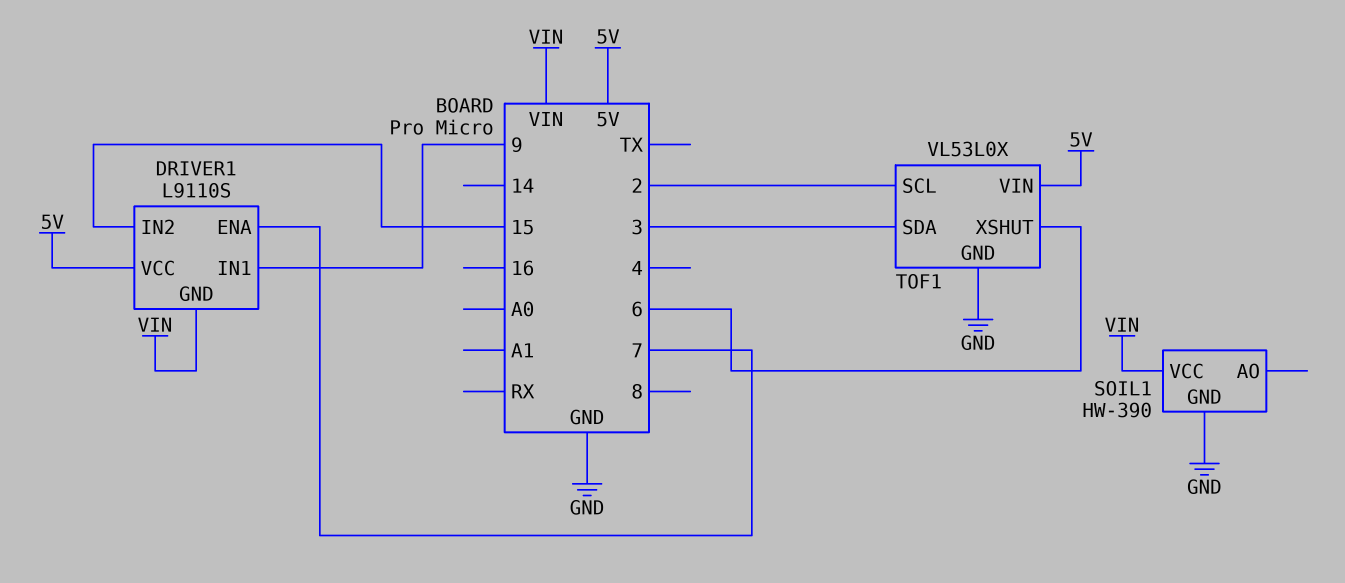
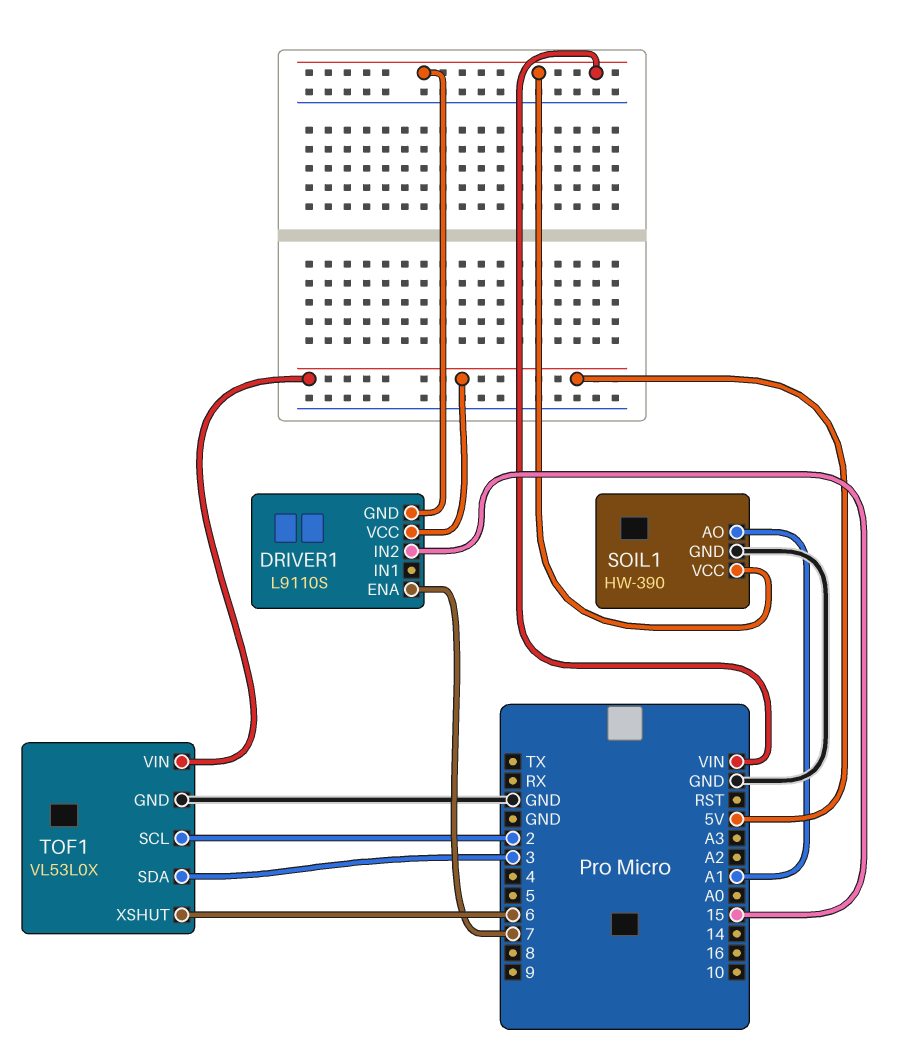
DRIVER1 pin IN1: 9 -> none
SOIL1 pin AO: none -> A1

